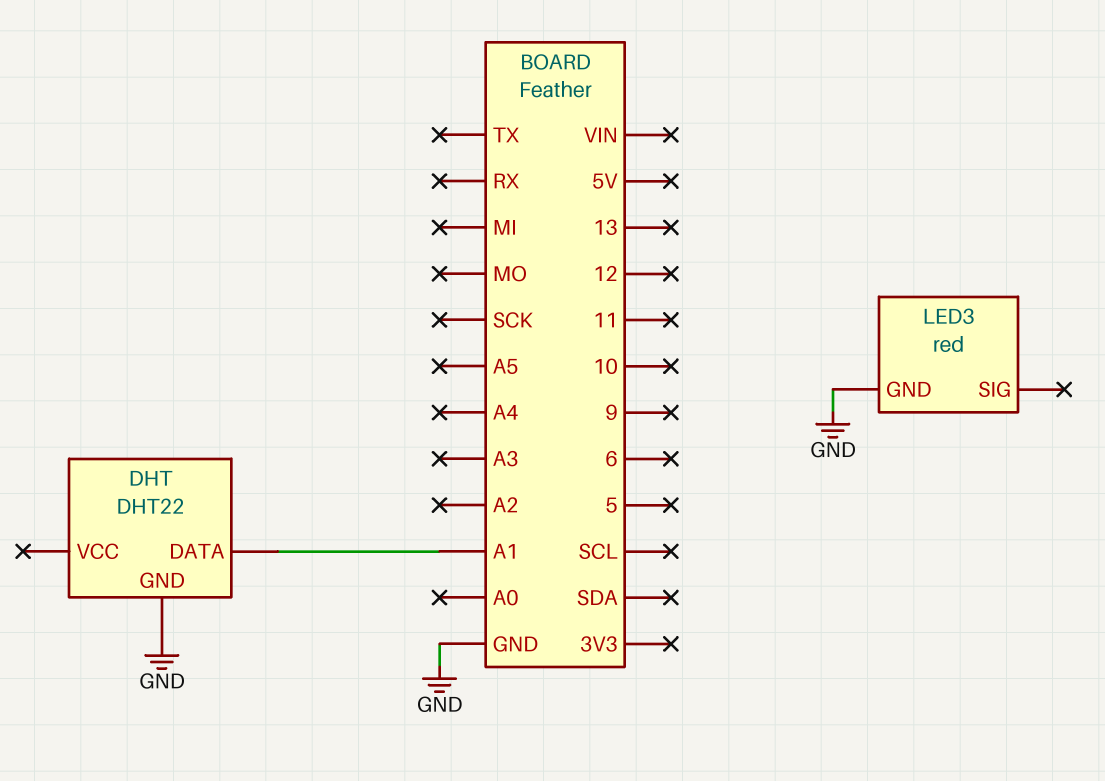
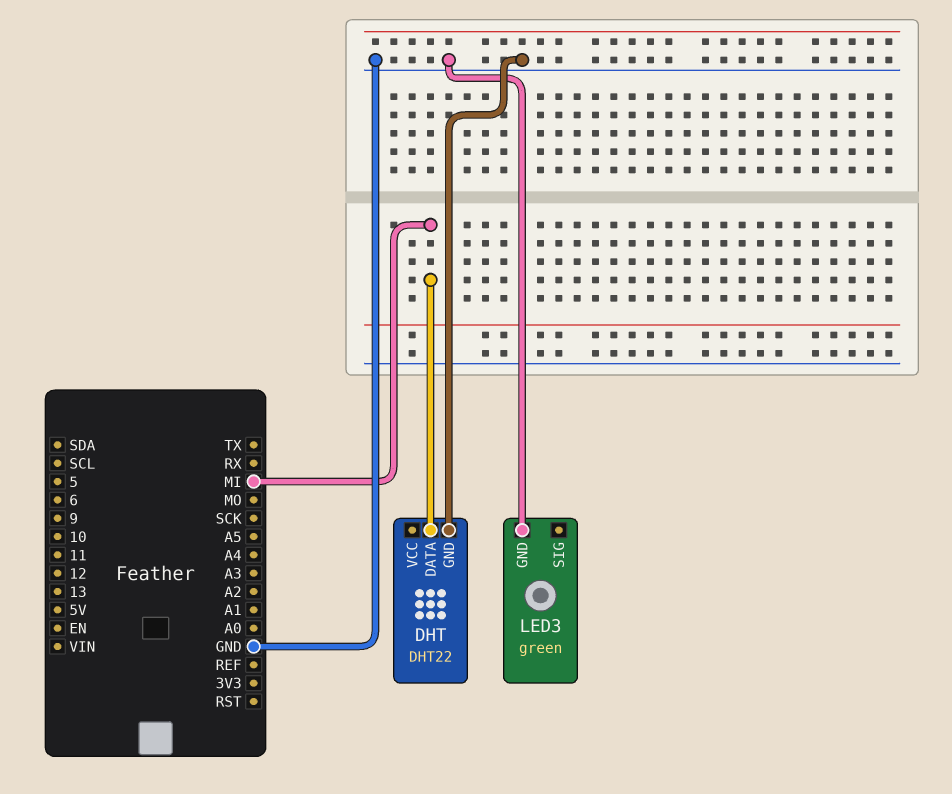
DHT pin DATA: A1 -> MI
LED3: red -> green

